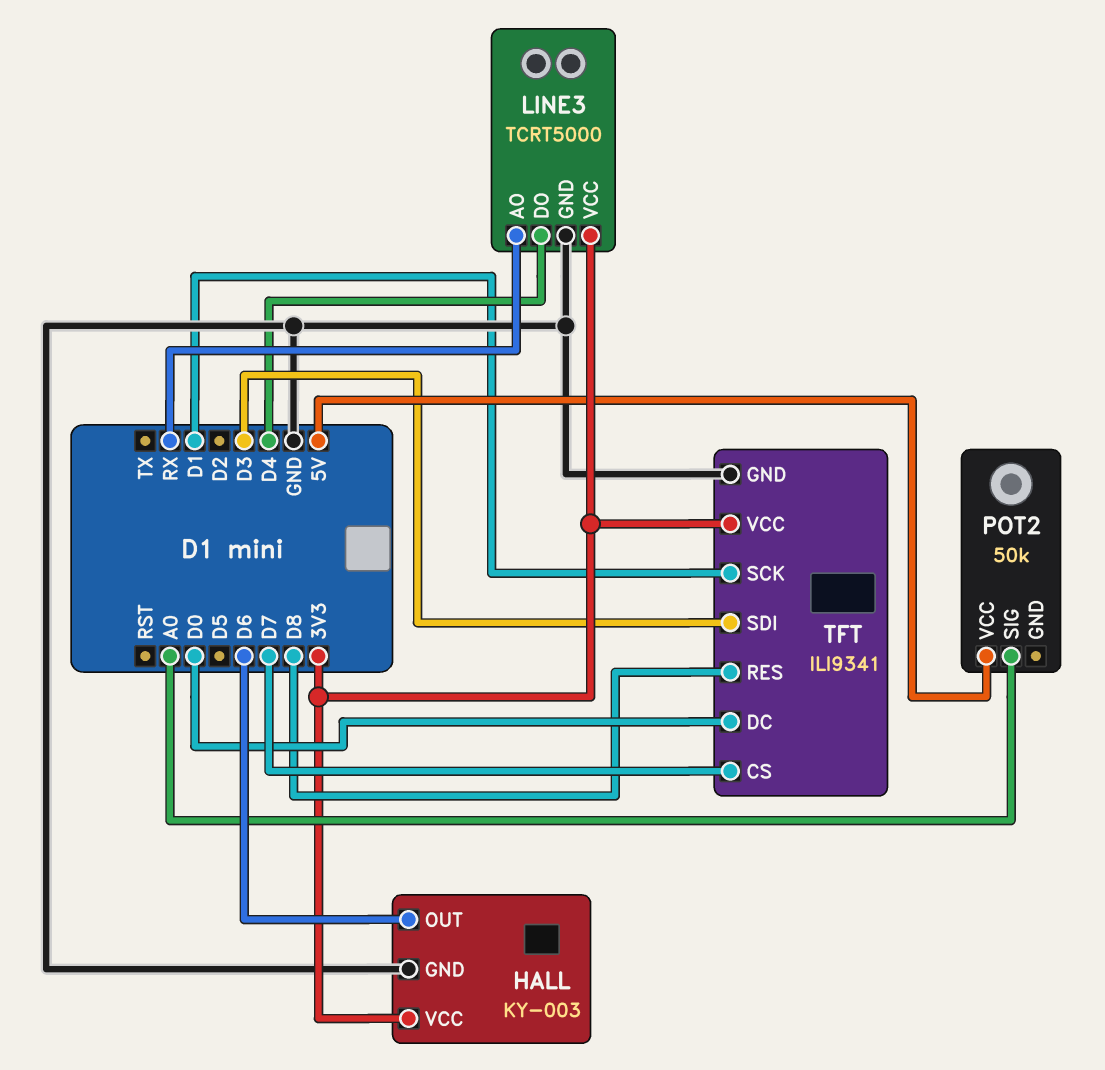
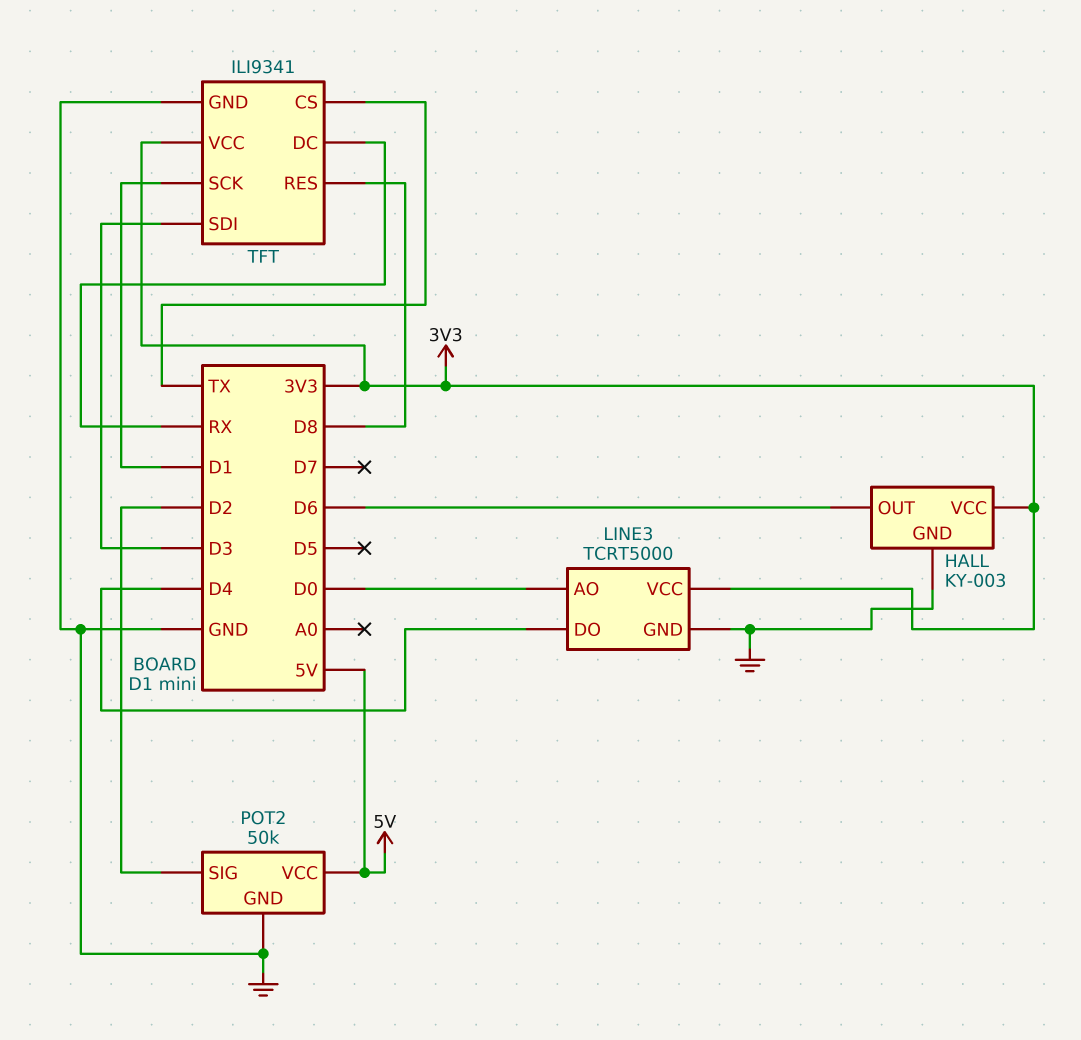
LINE3 pin AO: RX -> D0
POT2 pin GND: none -> GND
POT2 pin SIG: A0 -> D2
TFT pin CS: D7 -> TX
TFT pin DC: D0 -> RX

